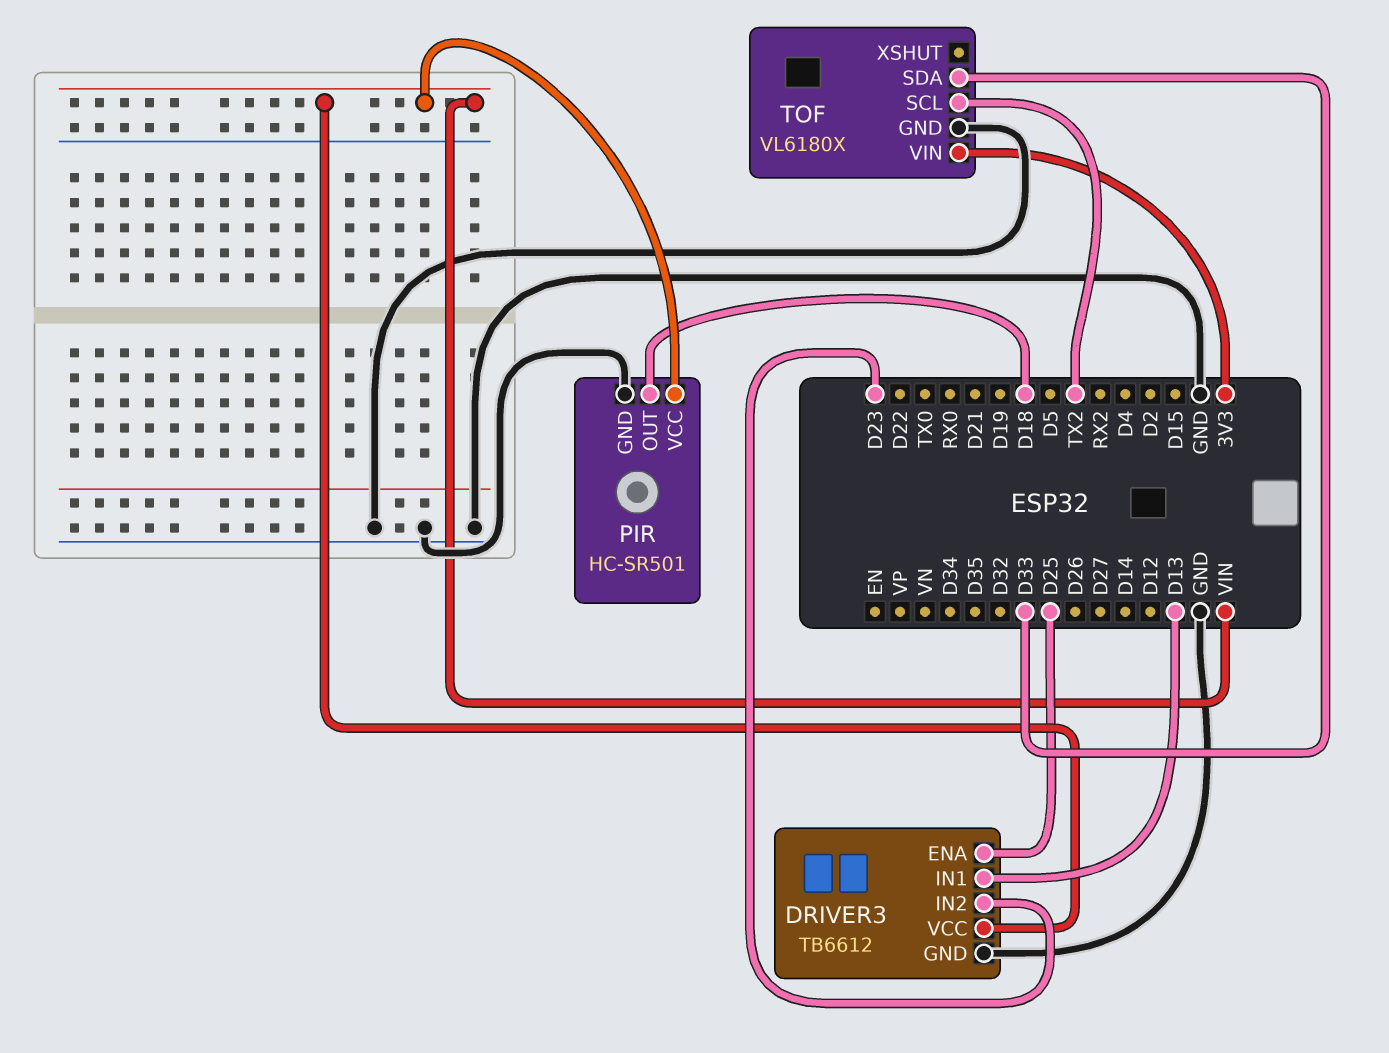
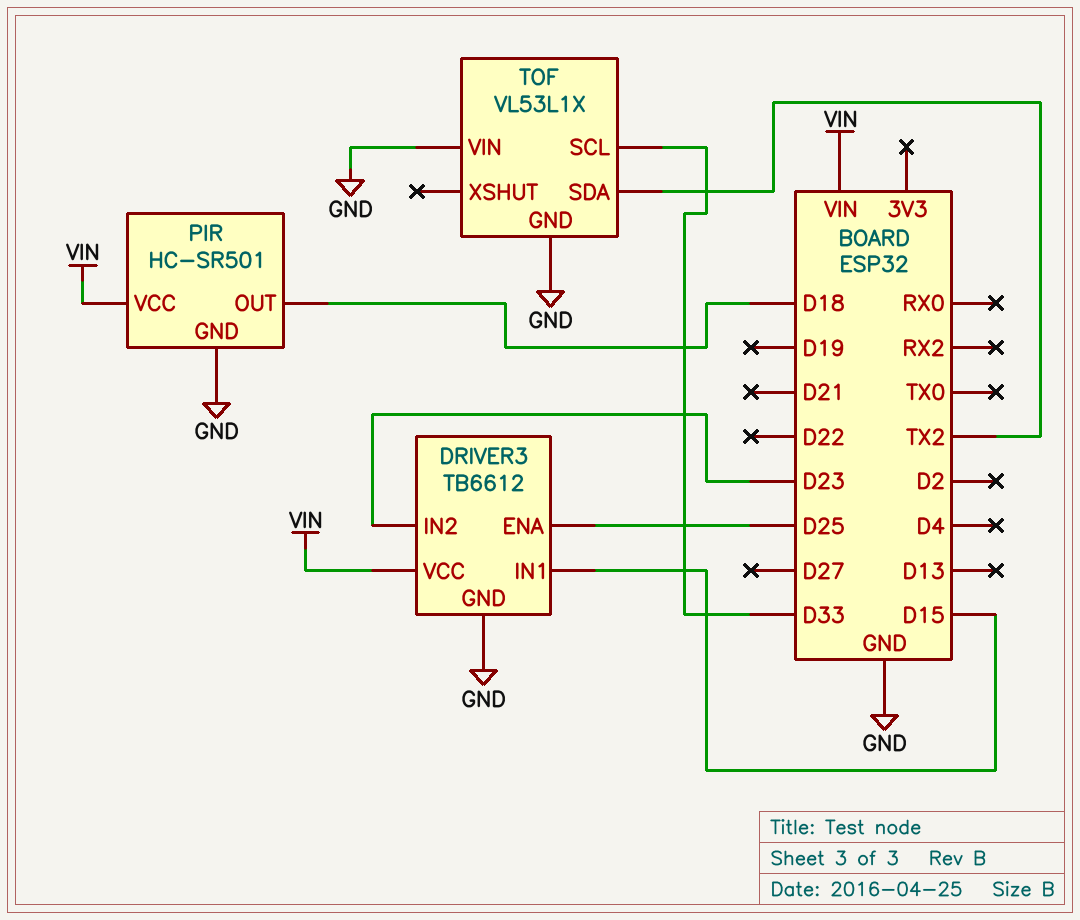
DRIVER3 pin IN1: D13 -> D15
TOF: VL6180X -> VL53L1X
TOF pin SCL: TX2 -> D33
TOF pin SDA: D33 -> TX2
TOF pin VIN: 3V3 -> GND

